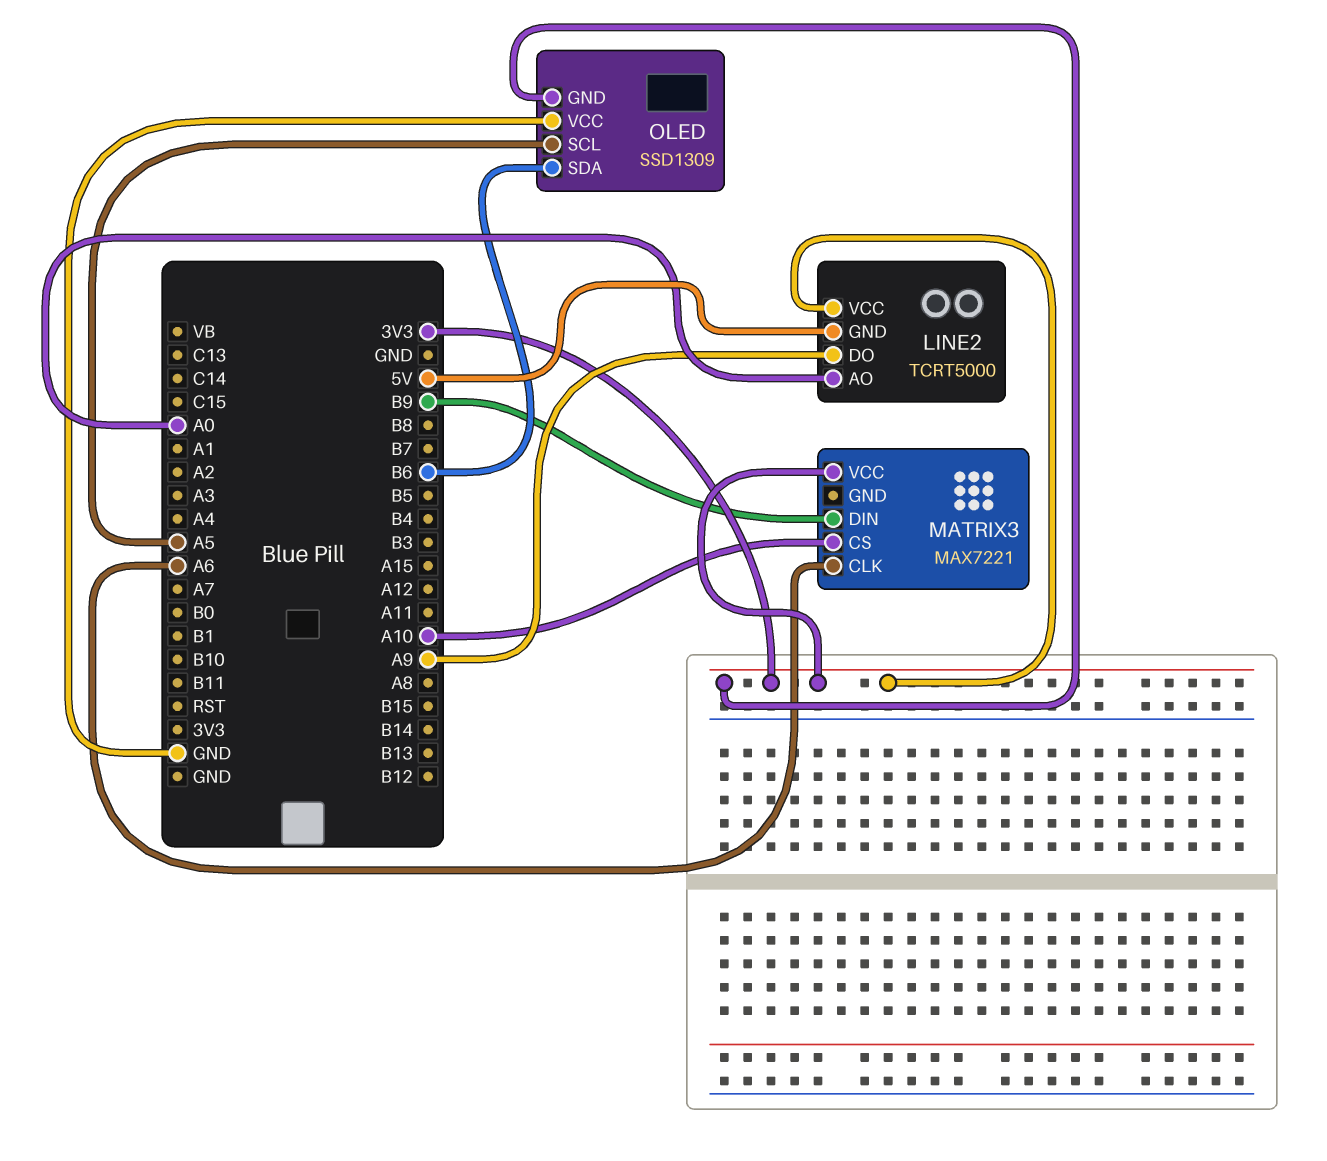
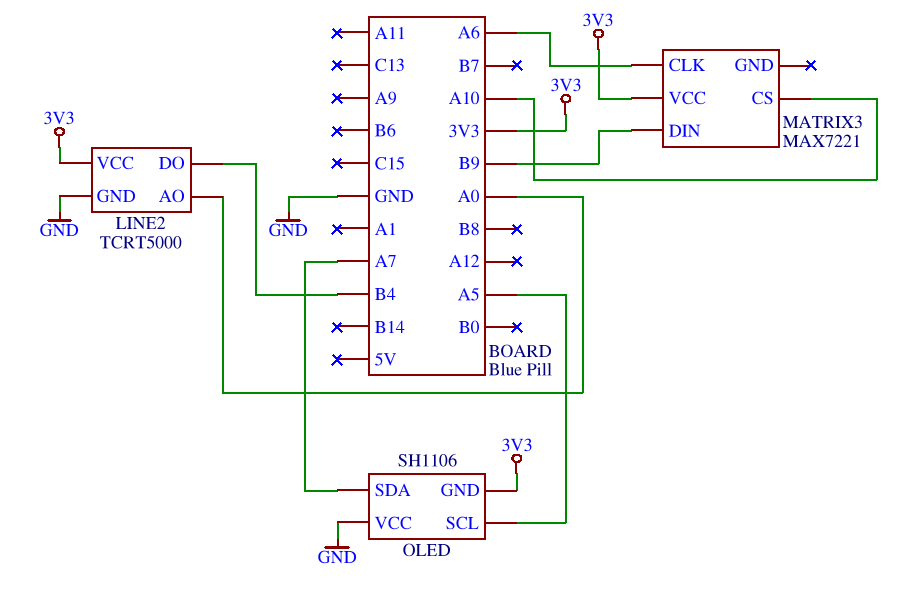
LINE2 pin DO: A9 -> B4
LINE2 pin GND: 5V -> GND
OLED: SSD1309 -> SH1106
OLED pin SDA: B6 -> A7

